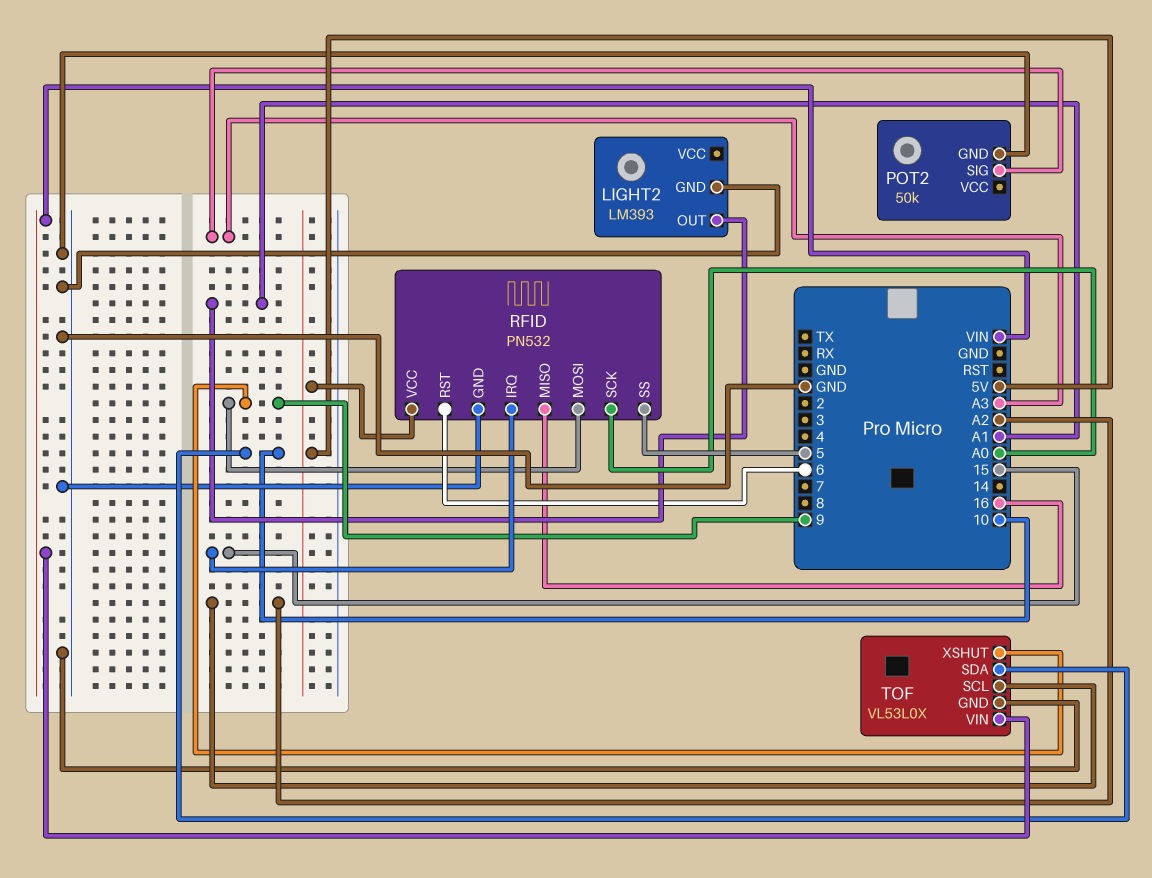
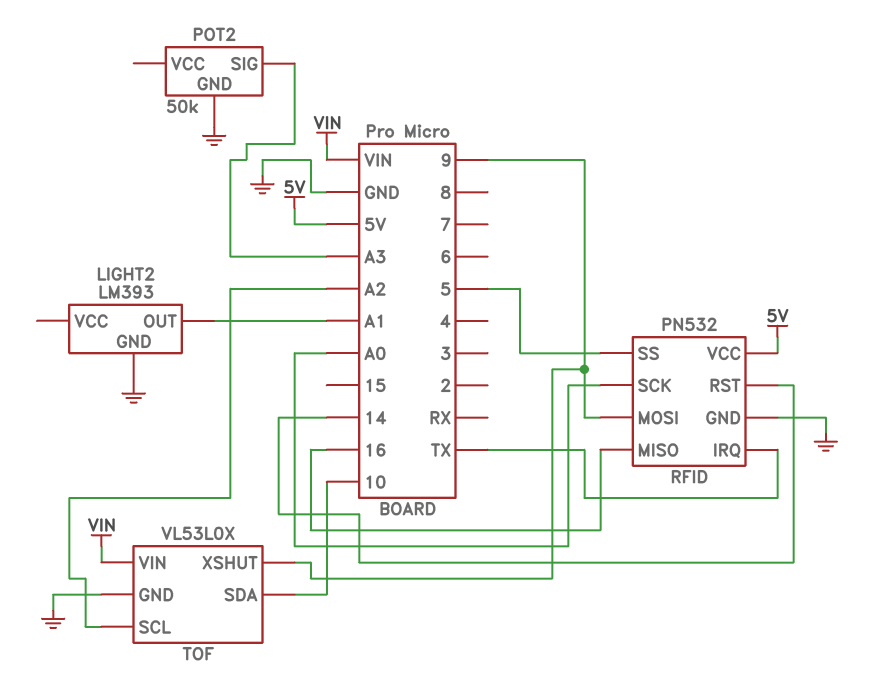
RFID pin IRQ: 15 -> TX
RFID pin RST: 6 -> 14

